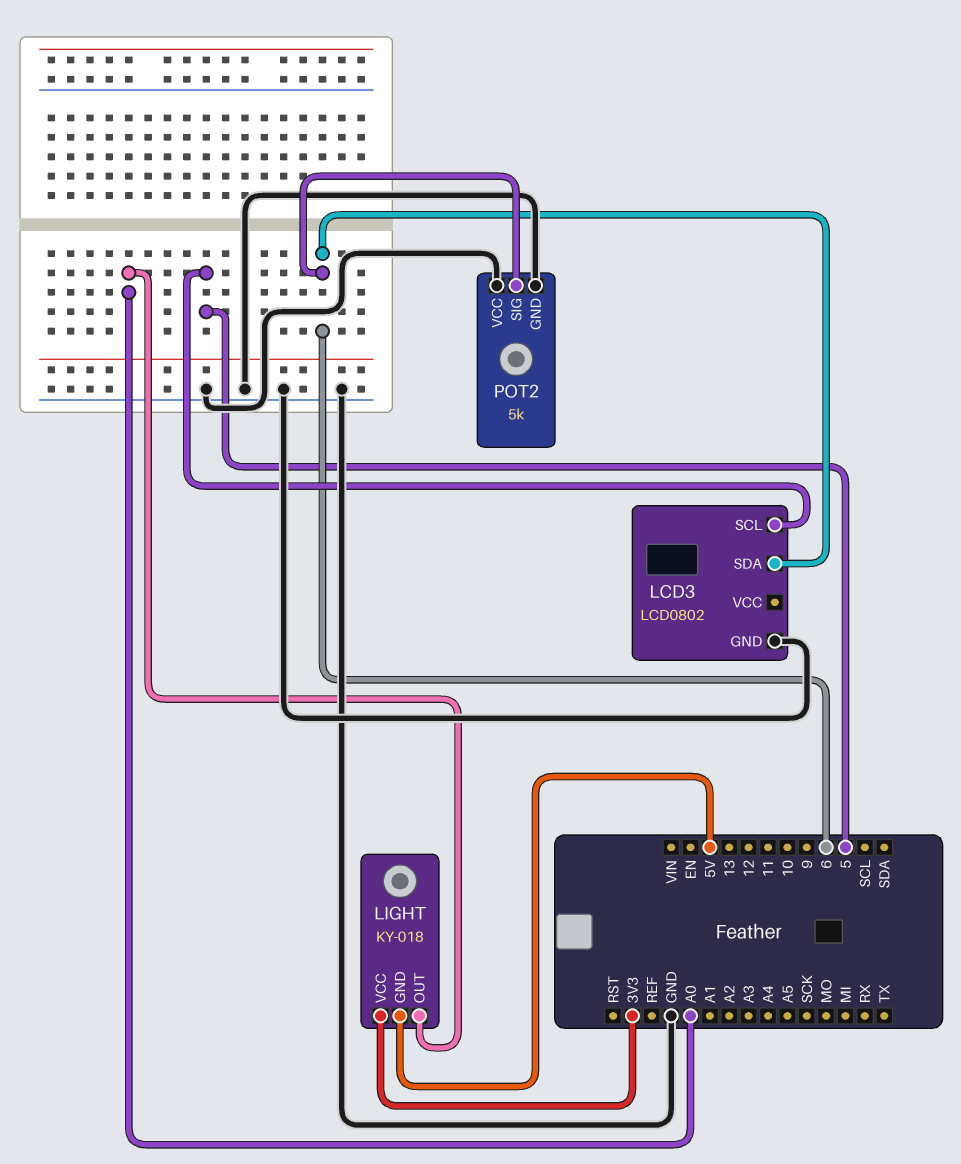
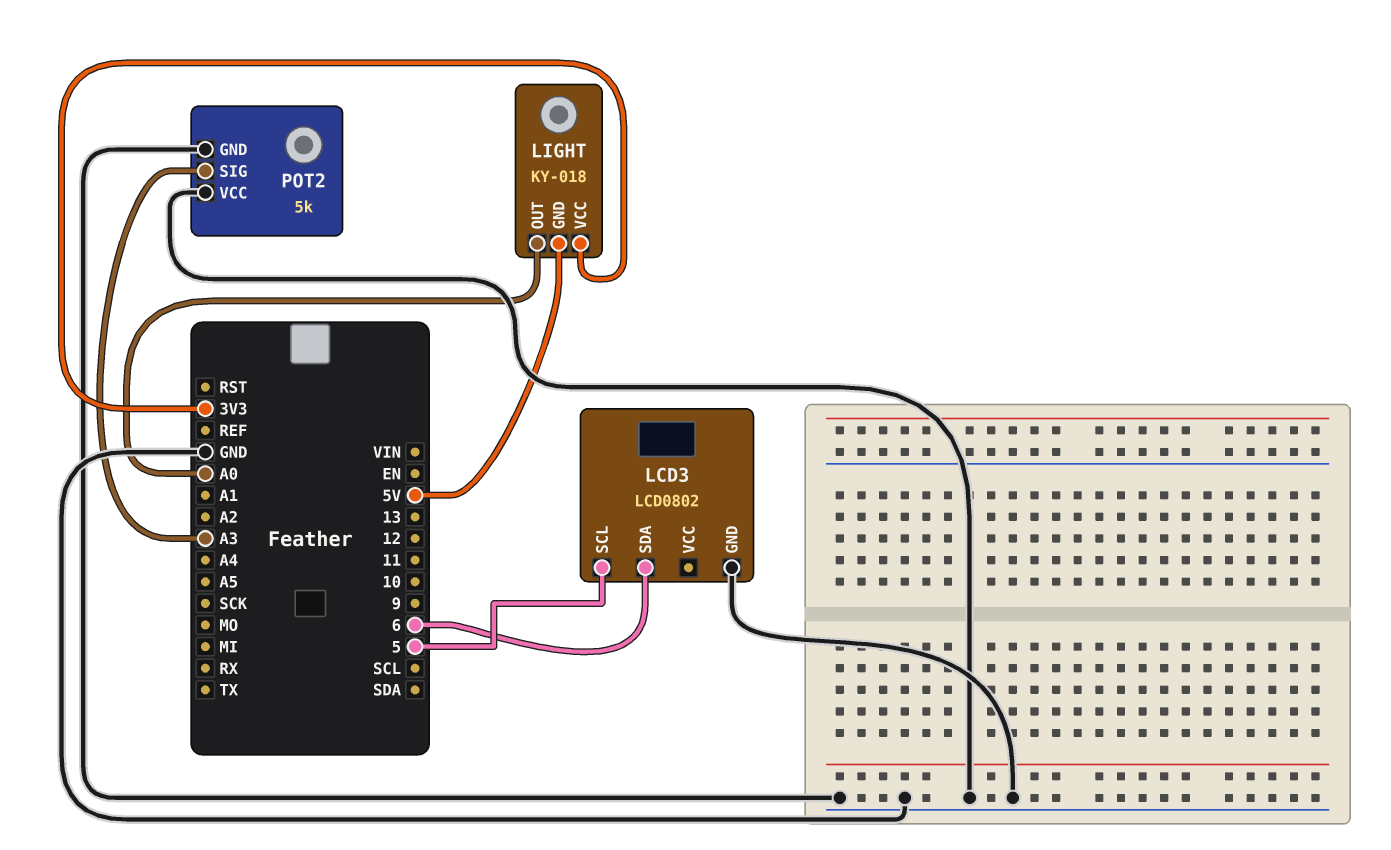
POT2 pin SIG: 6 -> A3

